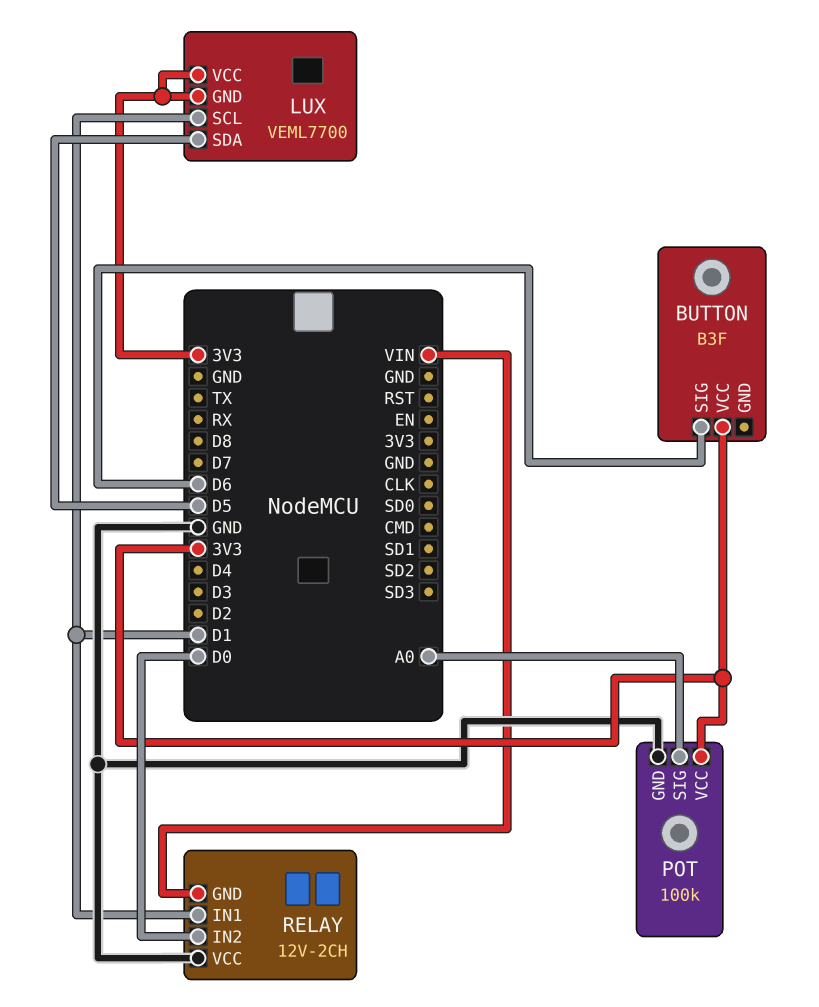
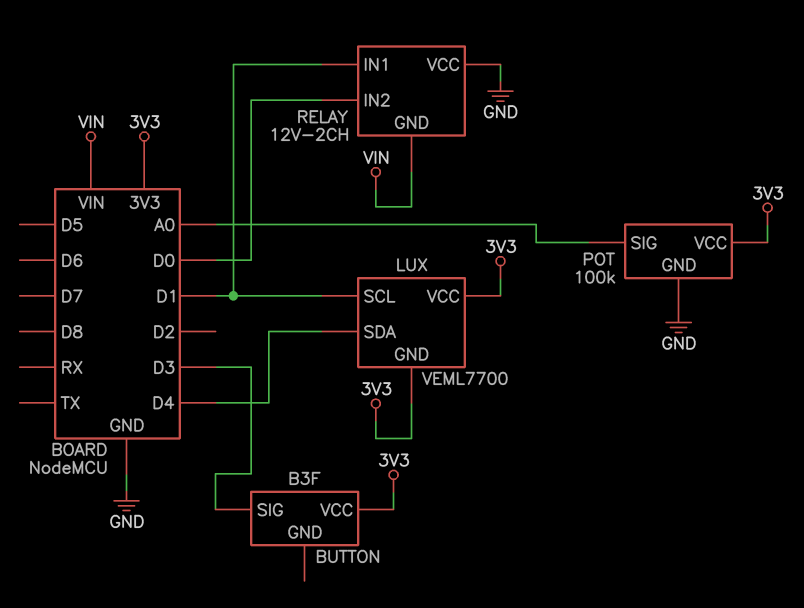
BUTTON pin SIG: D6 -> D3
LUX pin SDA: D5 -> D4

